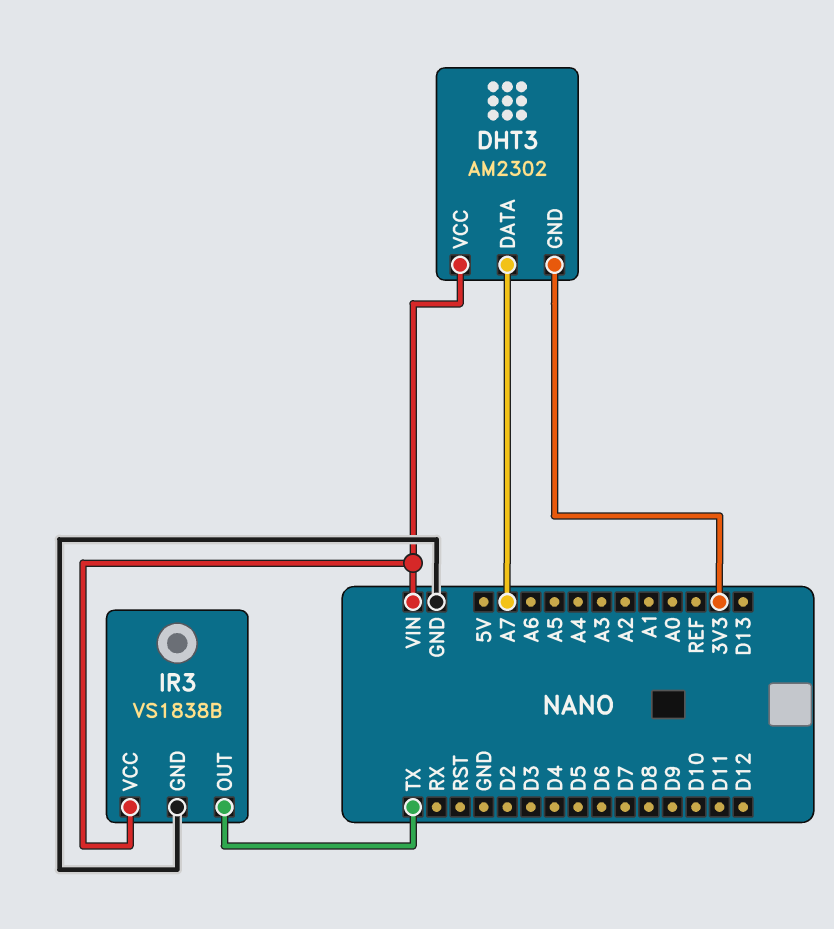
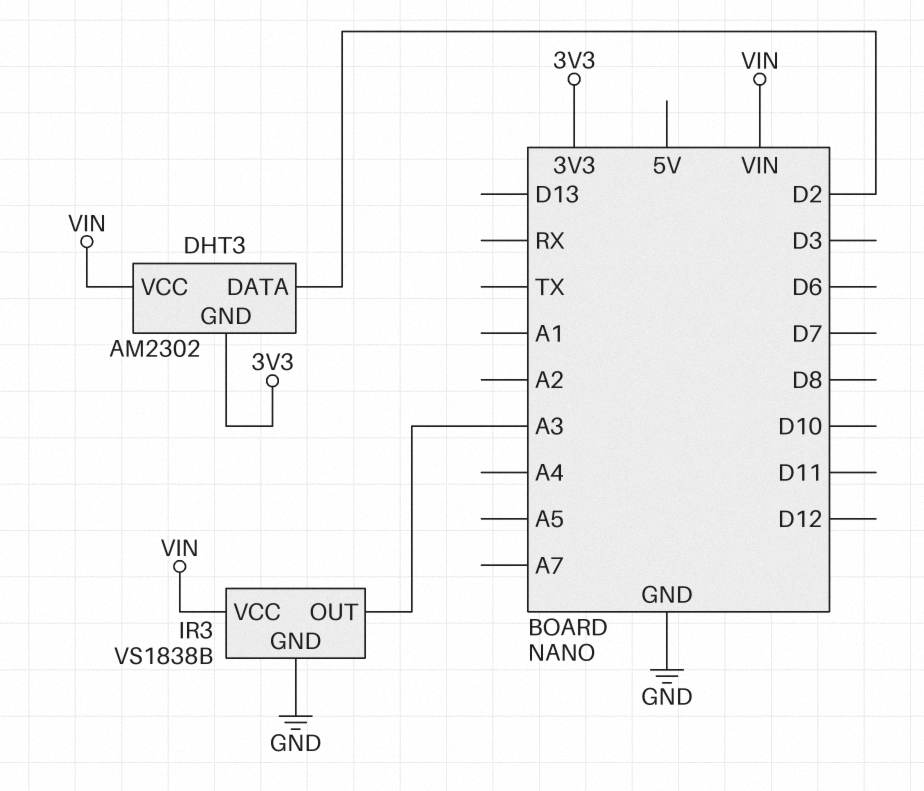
DHT3 pin DATA: A7 -> D2
IR3 pin OUT: TX -> A3

